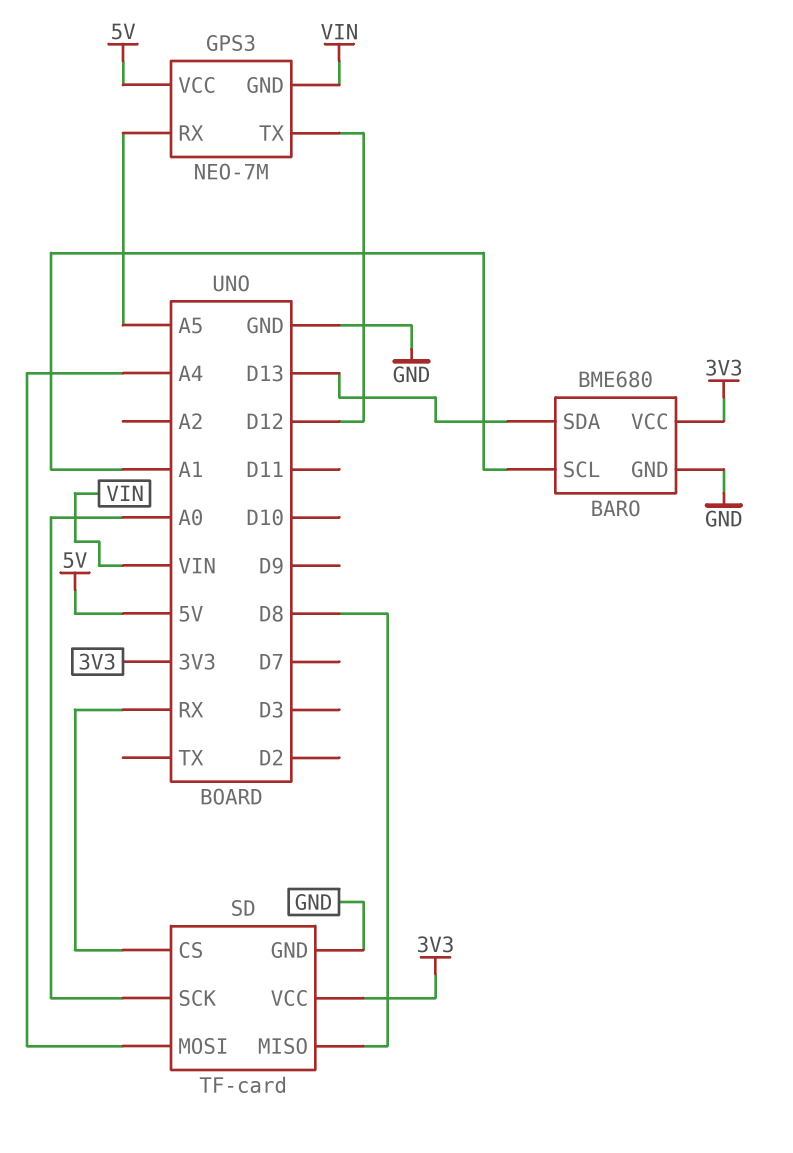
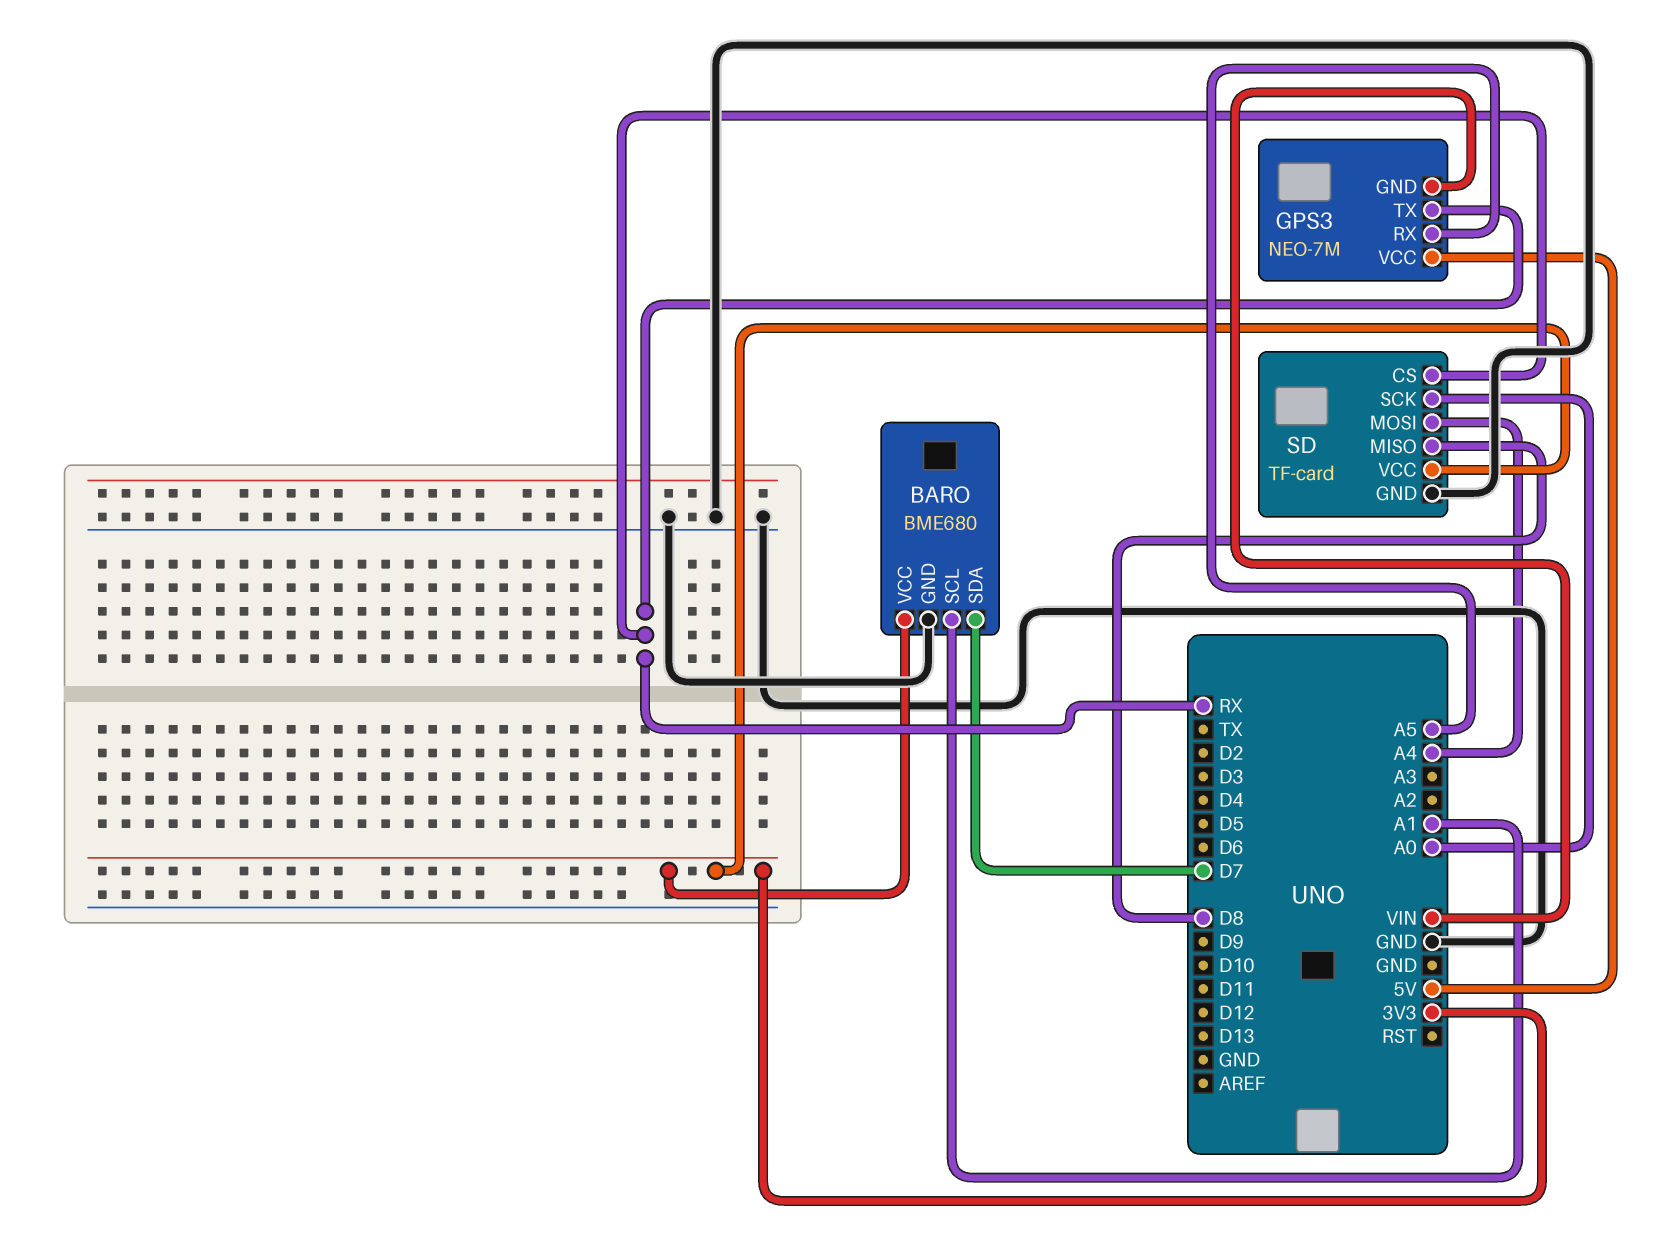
BARO pin SDA: D13 -> D7
GPS3 pin TX: D12 -> RX

